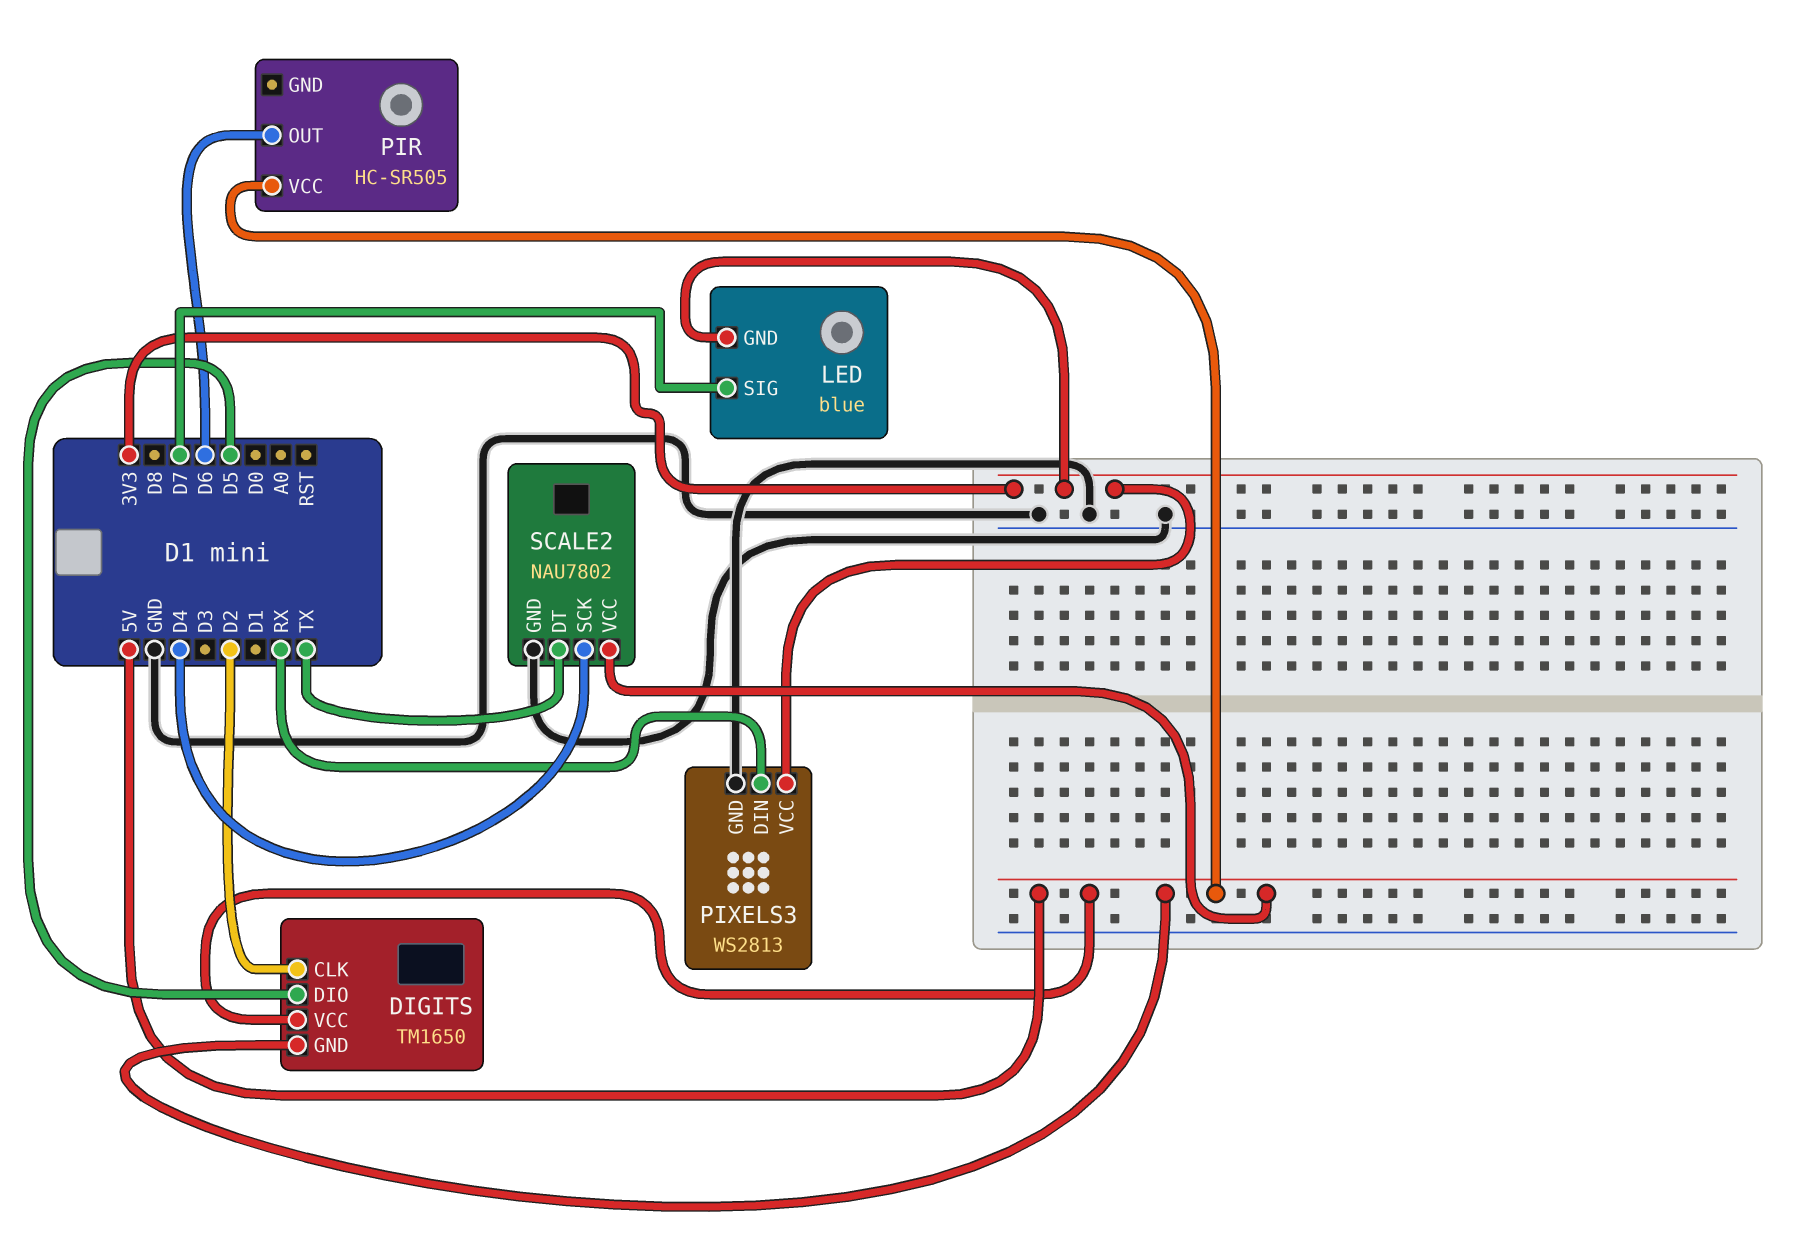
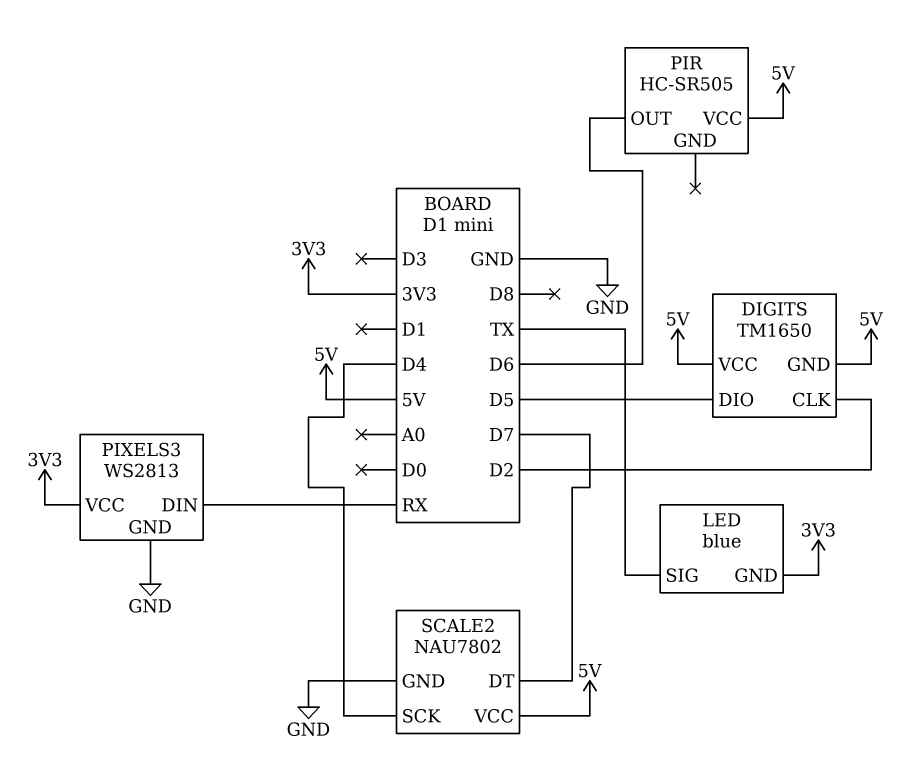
LED pin SIG: D7 -> TX
SCALE2 pin DT: TX -> D7

